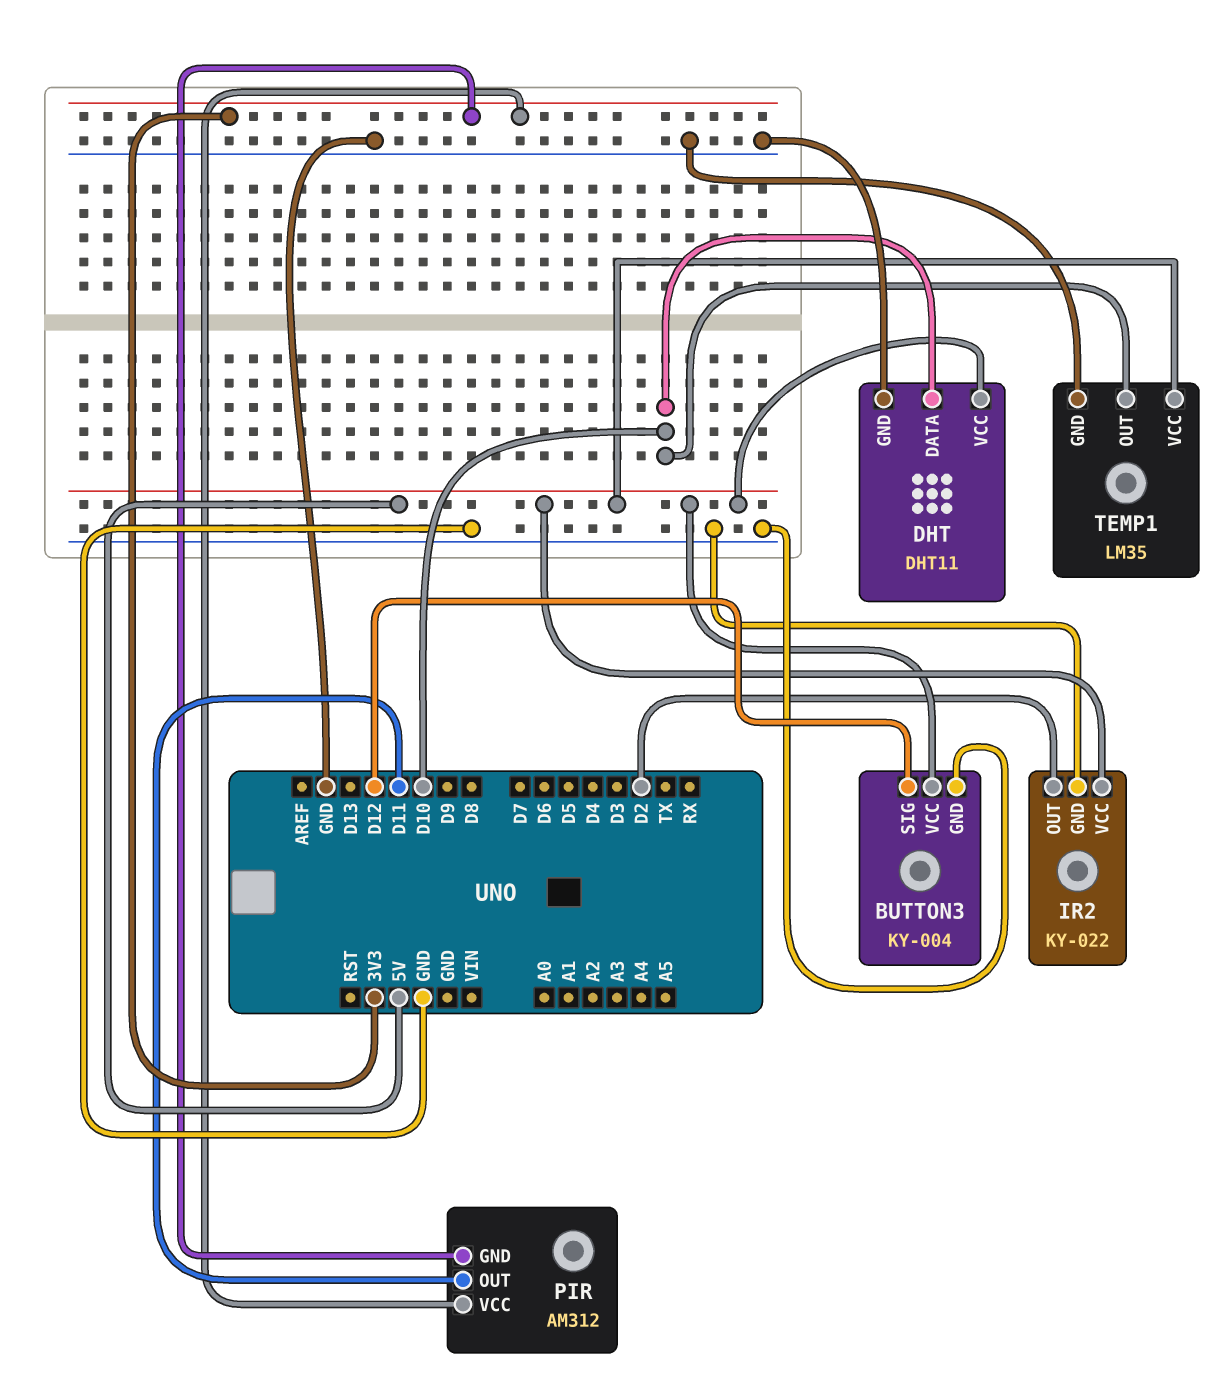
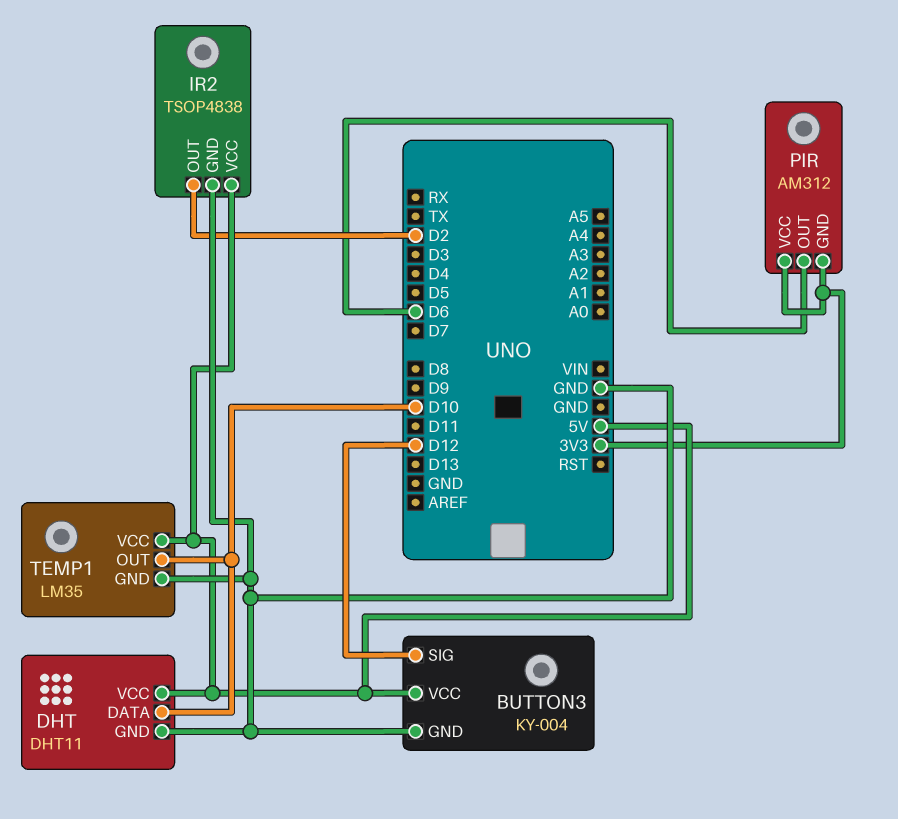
IR2: KY-022 -> TSOP4838
PIR pin OUT: D11 -> D6

